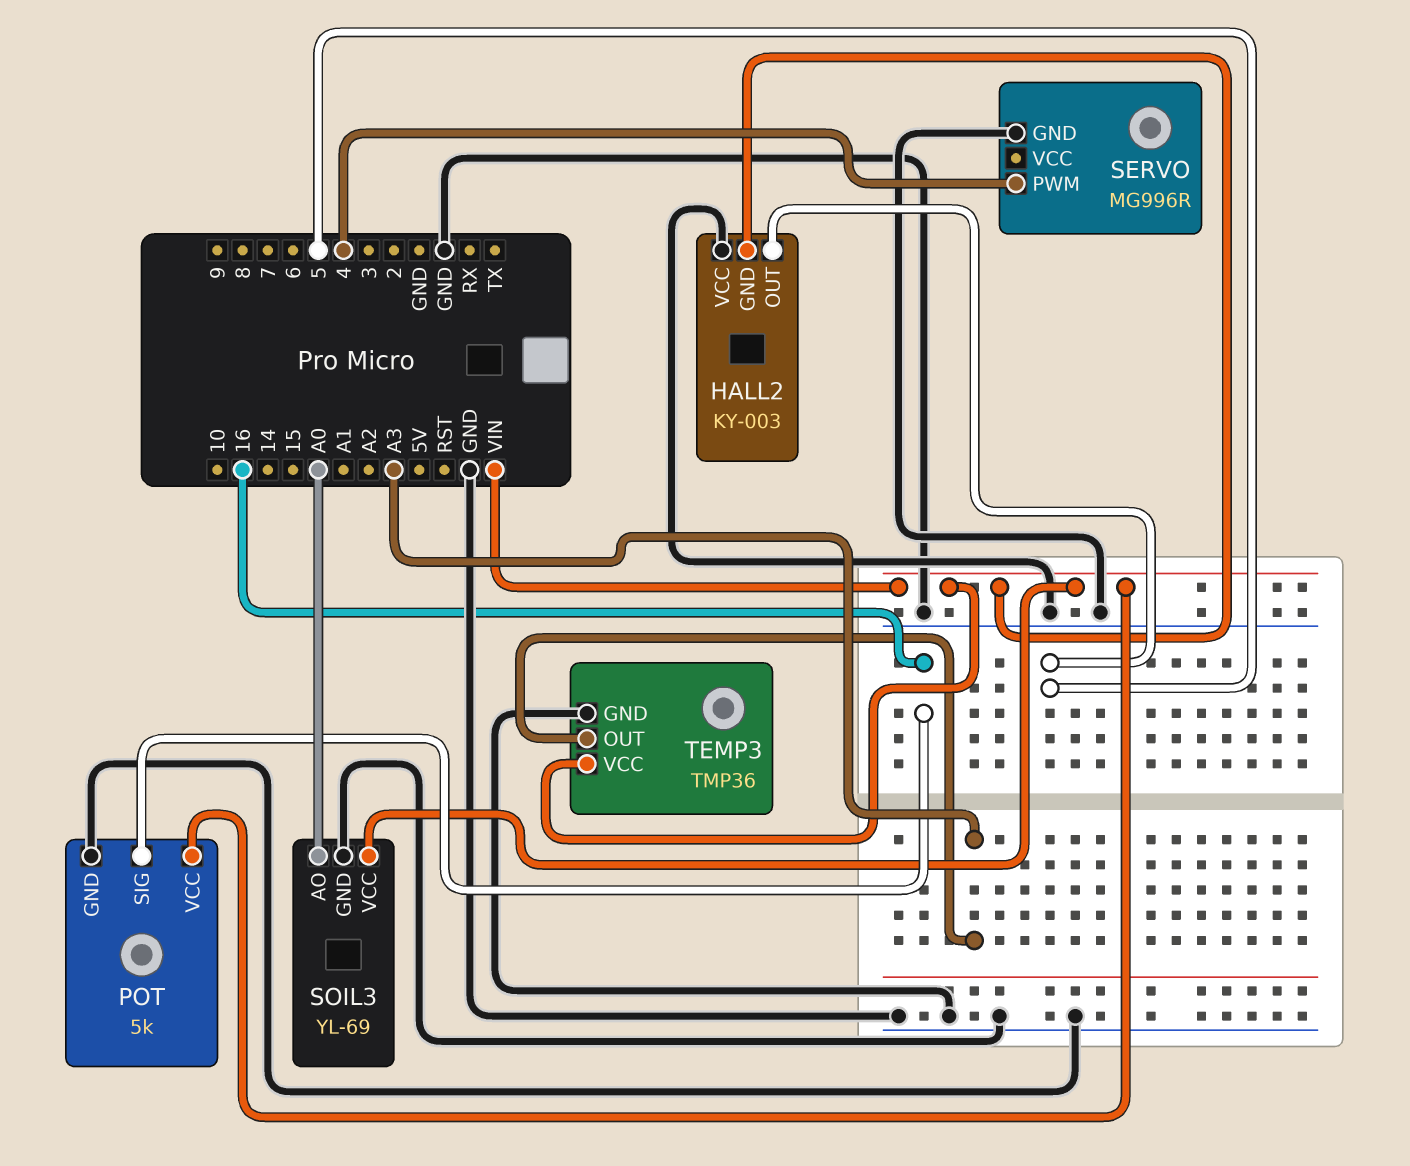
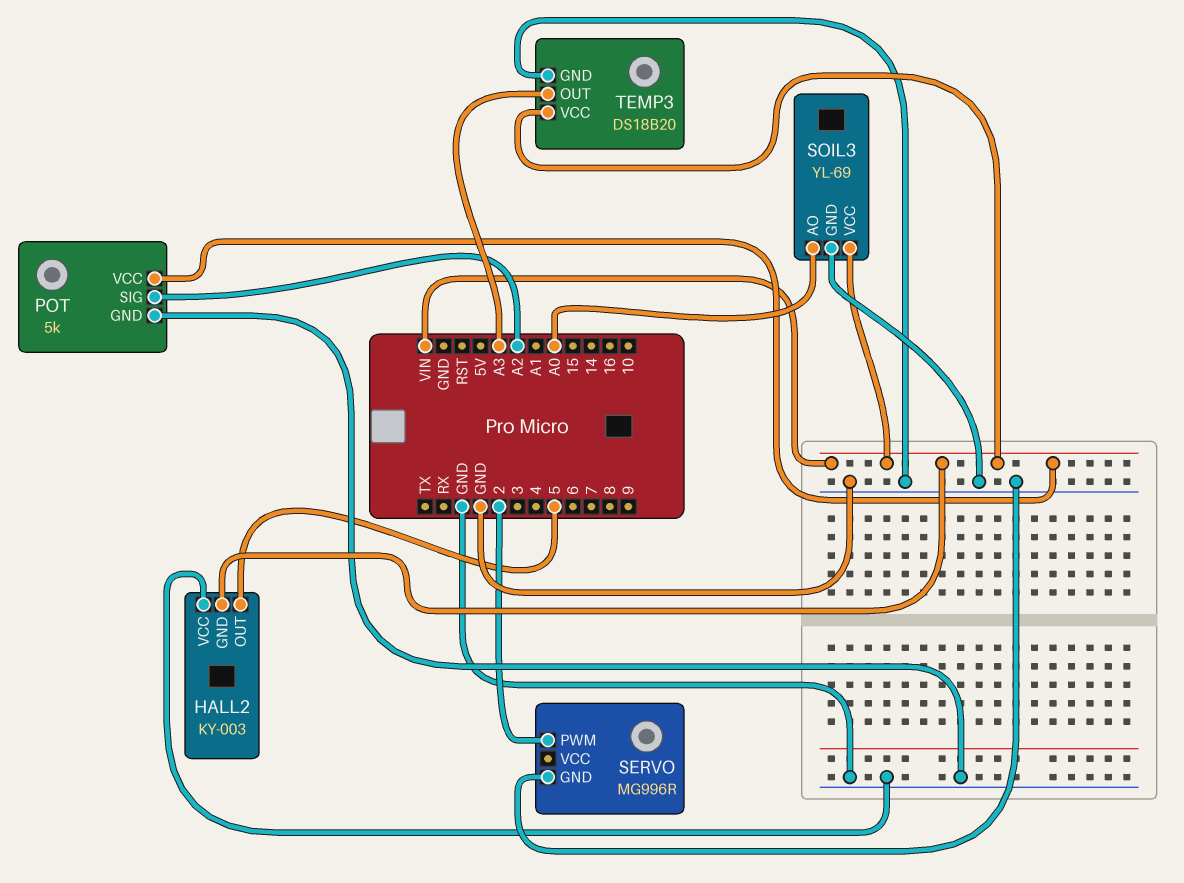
POT pin SIG: 16 -> A2
SERVO pin PWM: 4 -> 2
TEMP3: TMP36 -> DS18B20

